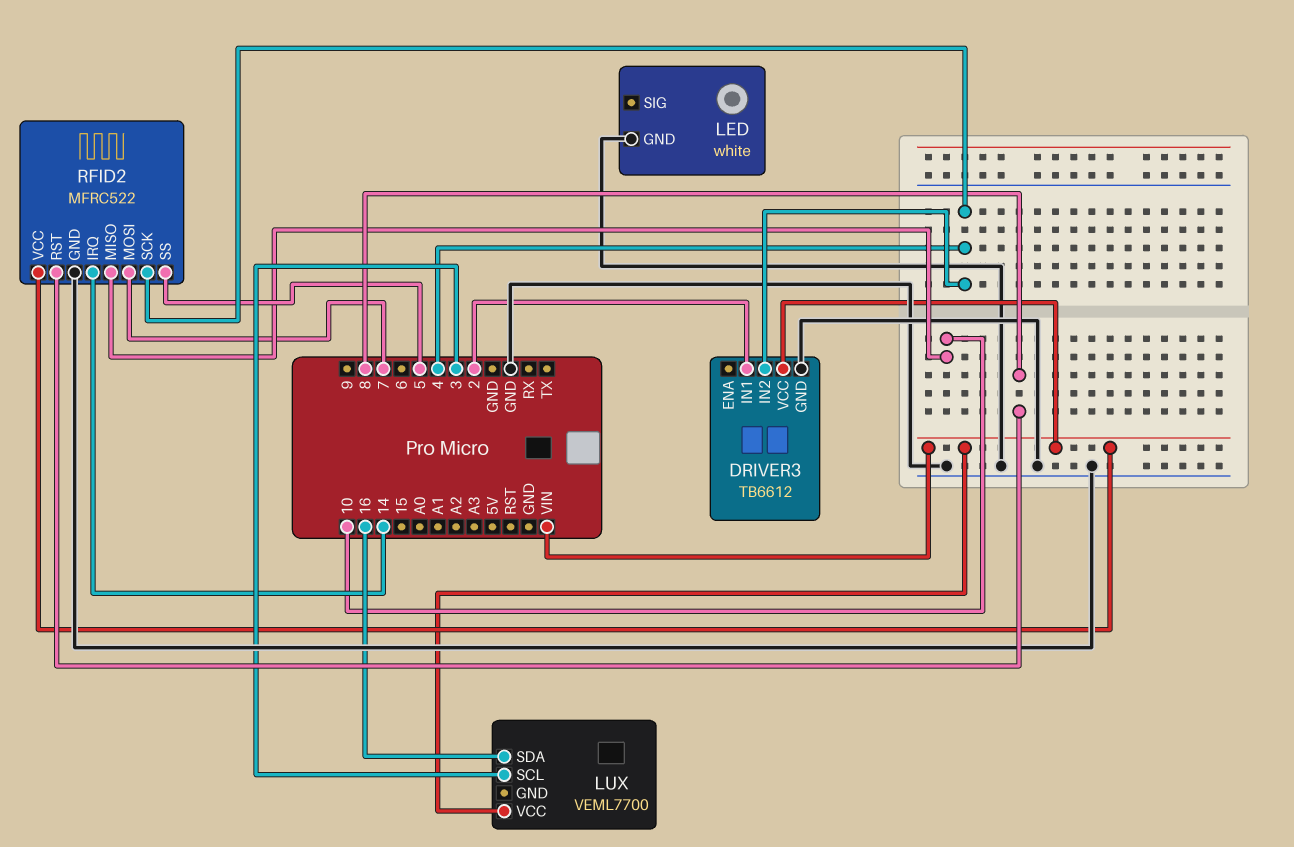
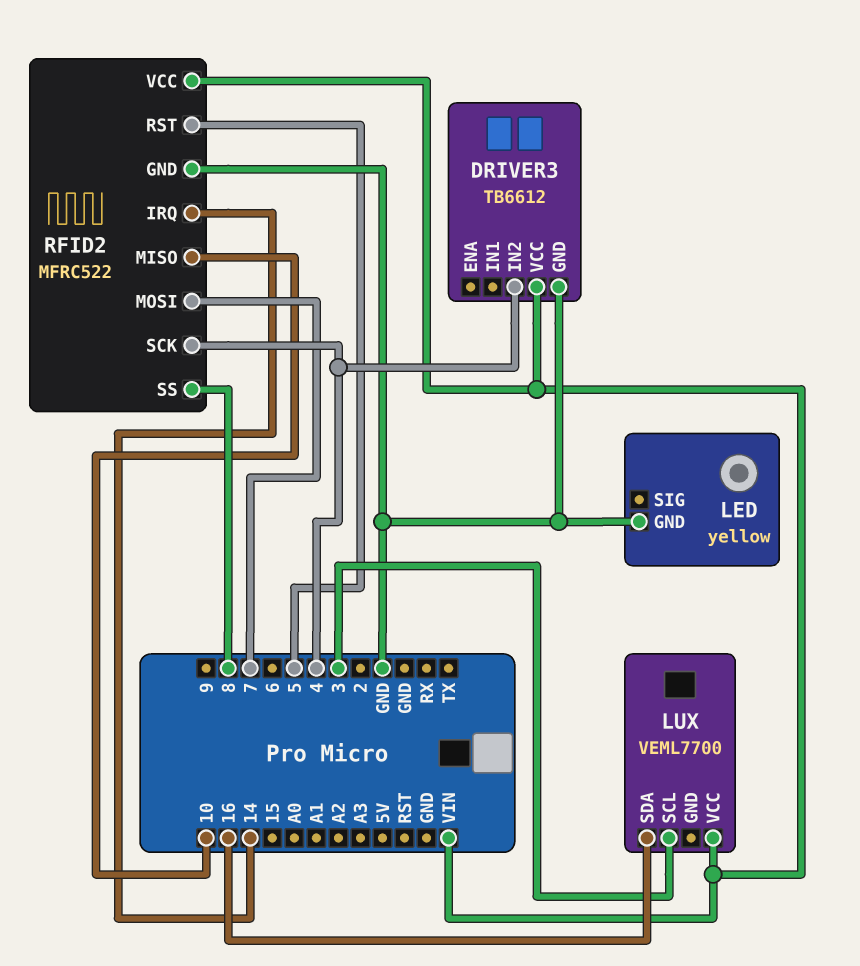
DRIVER3 pin IN1: 2 -> none
LED: white -> yellow
RFID2 pin RST: 8 -> 5
RFID2 pin SS: 5 -> 8

